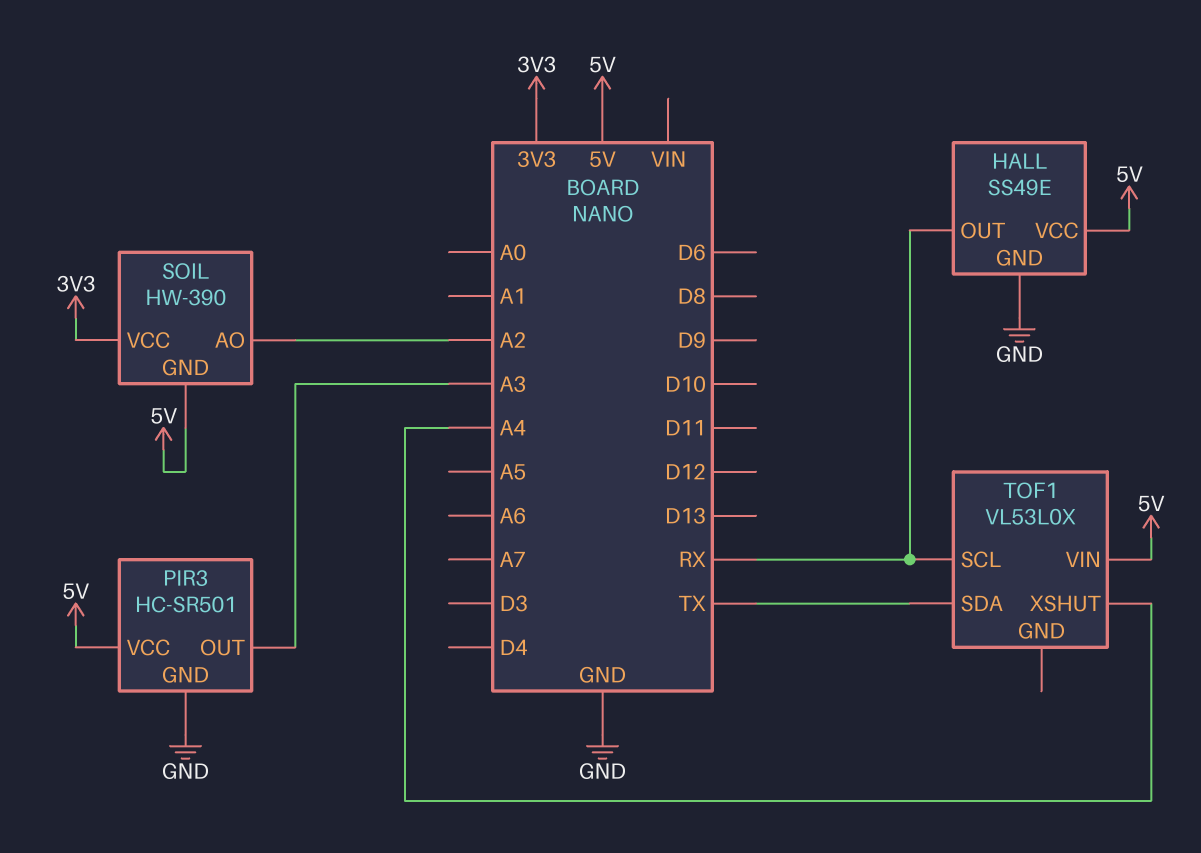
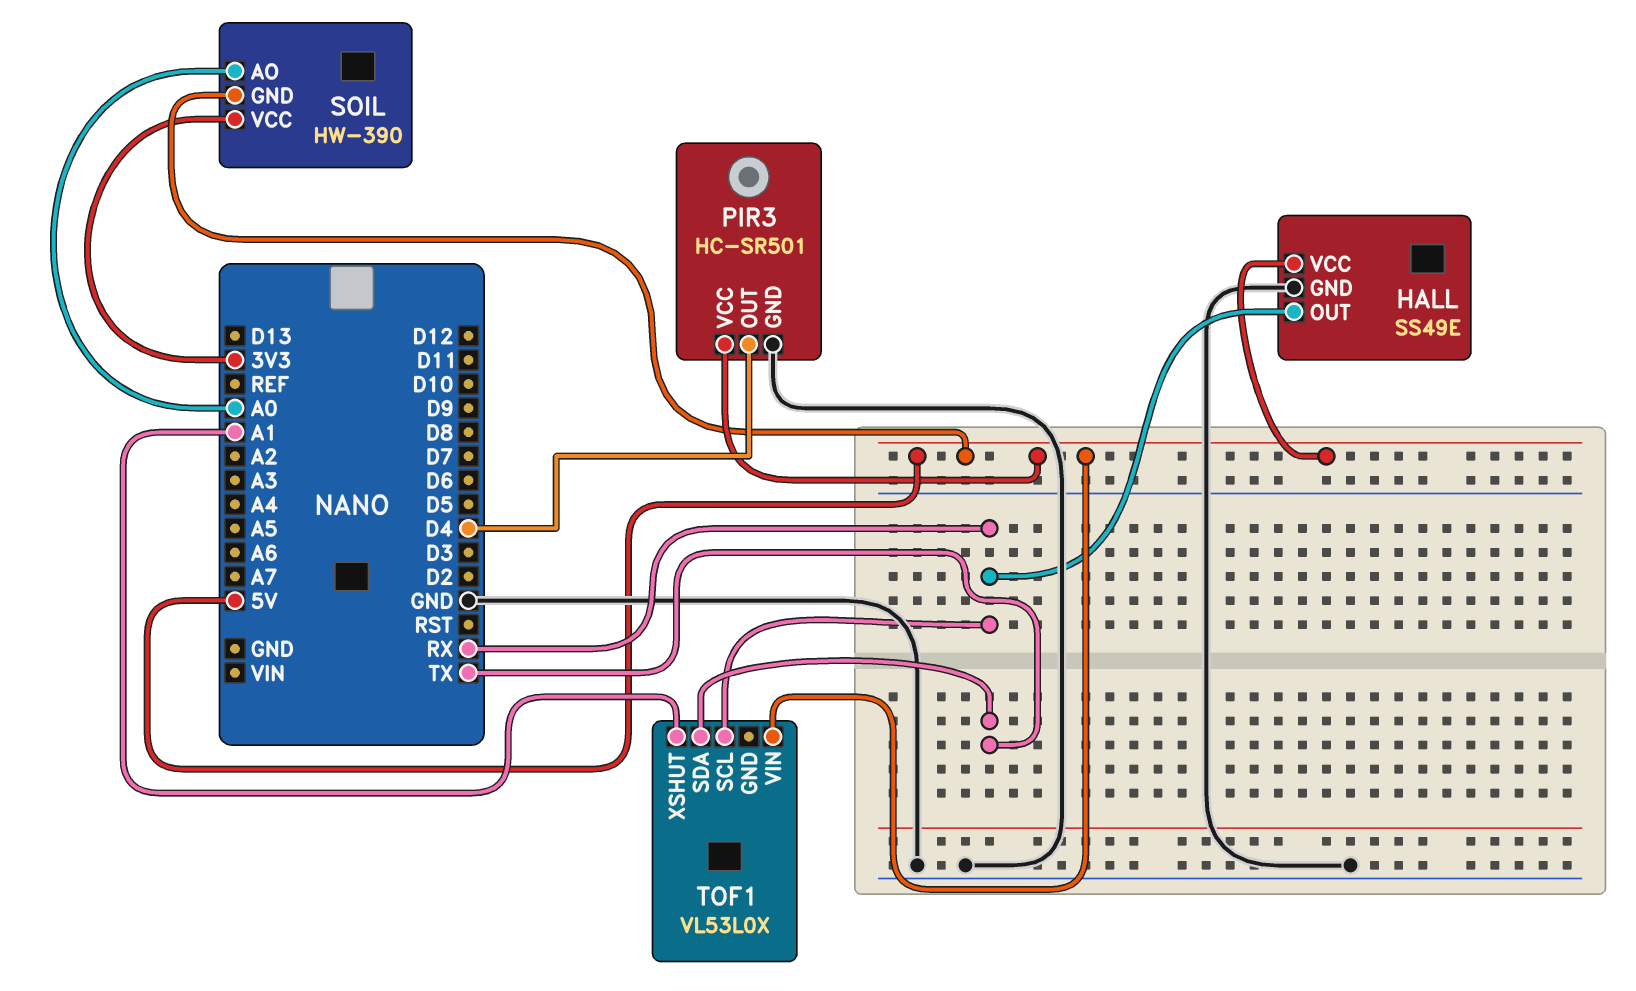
PIR3 pin OUT: A3 -> D4
SOIL pin AO: A2 -> A0
TOF1 pin XSHUT: A4 -> A1

